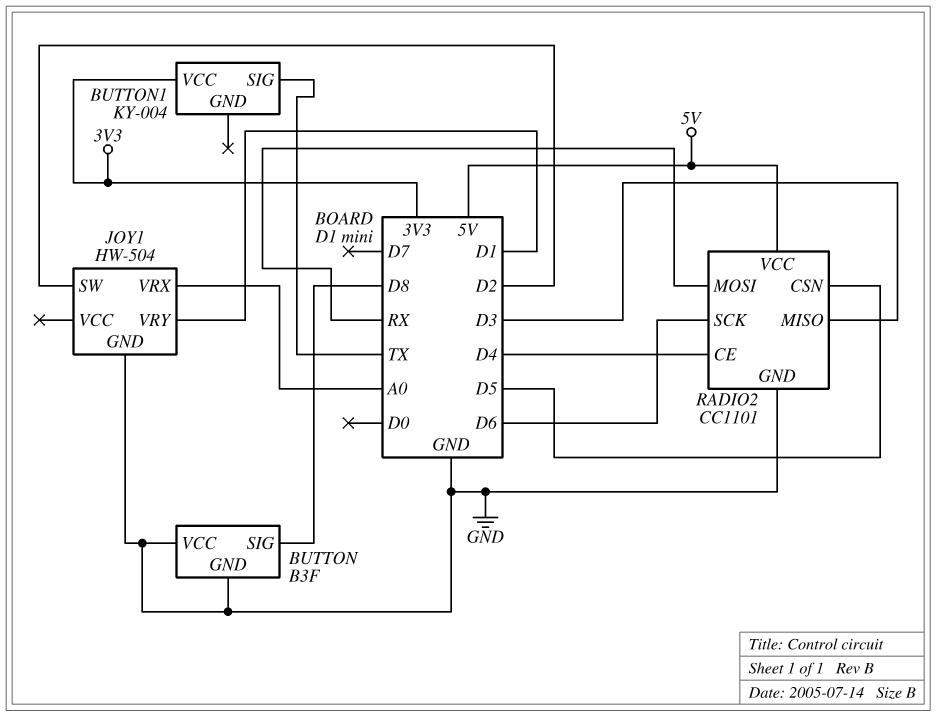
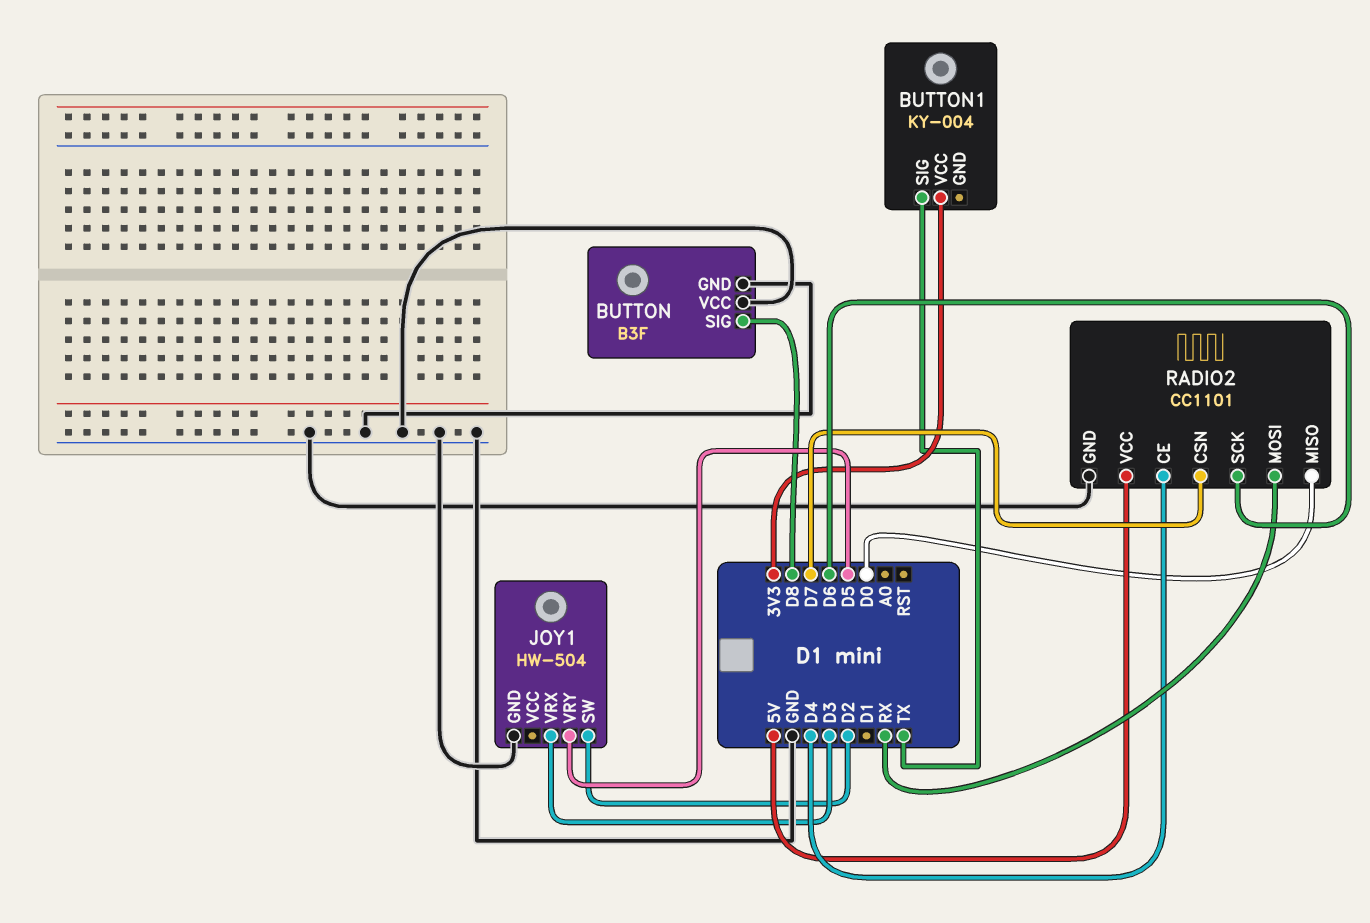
JOY1 pin VRX: A0 -> D3
JOY1 pin VRY: D1 -> D5
RADIO2 pin CSN: D5 -> D7
RADIO2 pin MISO: D3 -> D0

